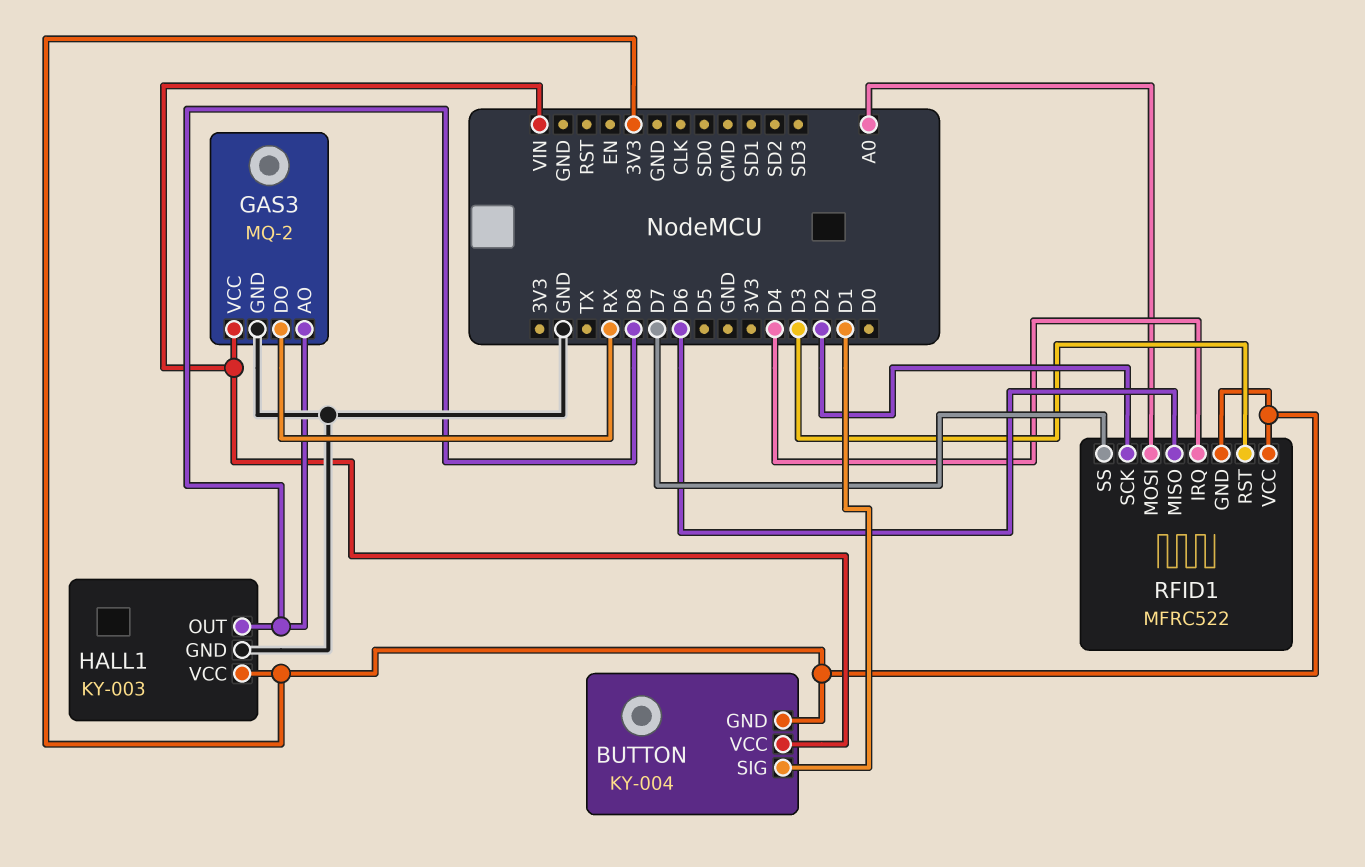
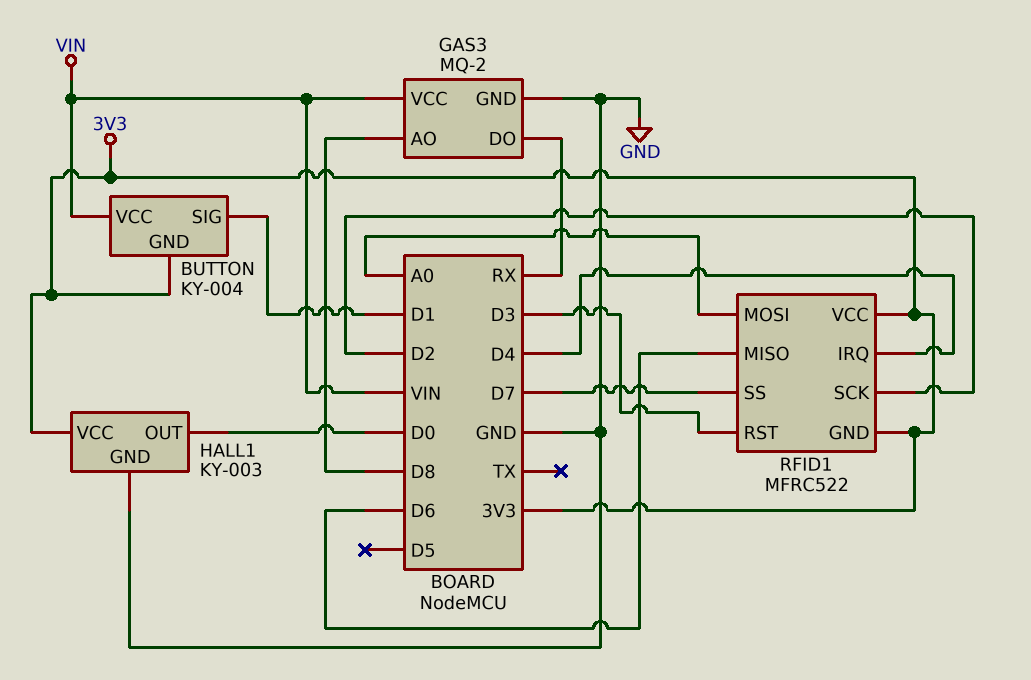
HALL1 pin OUT: D8 -> D0

